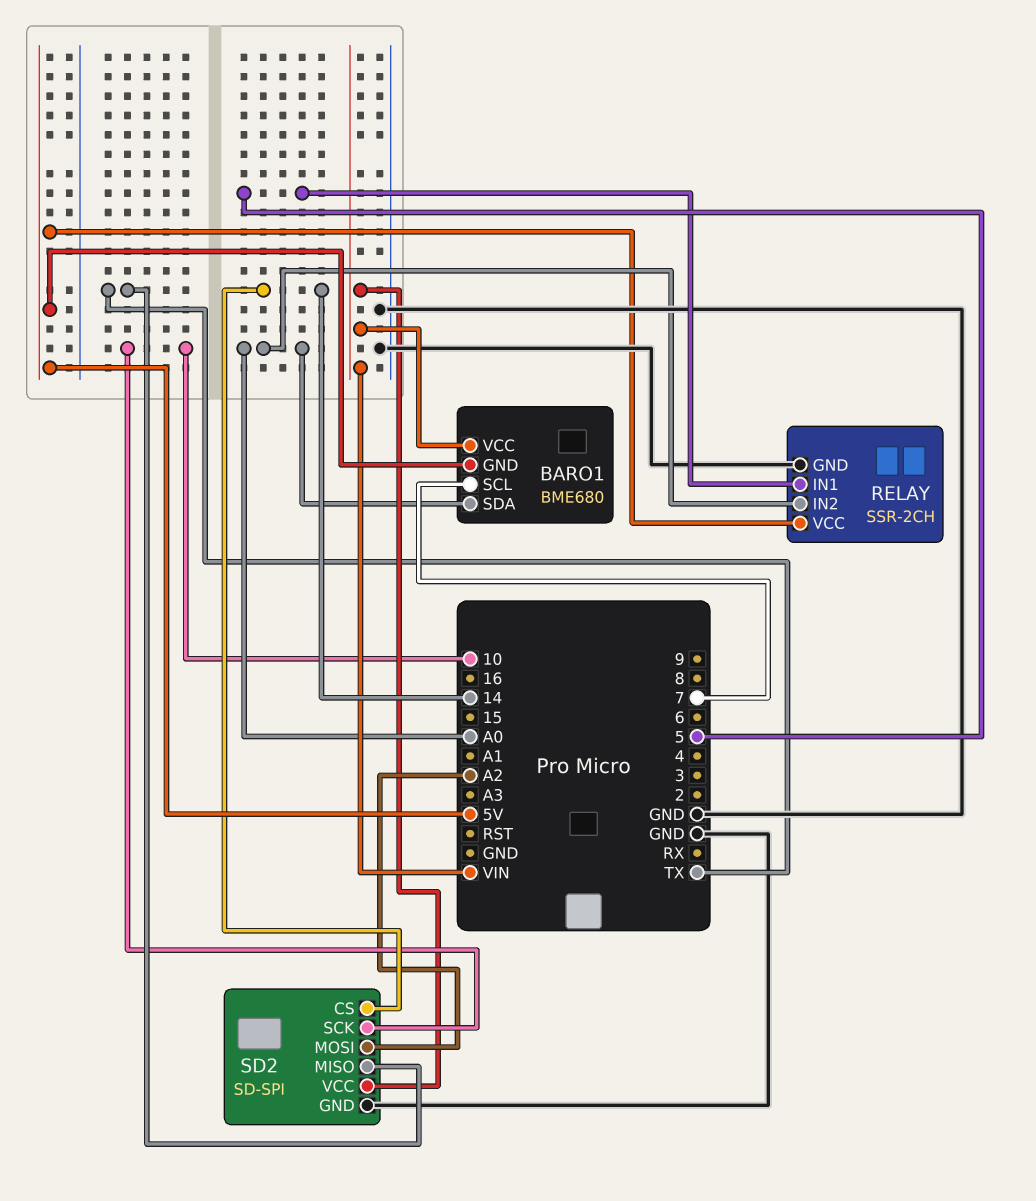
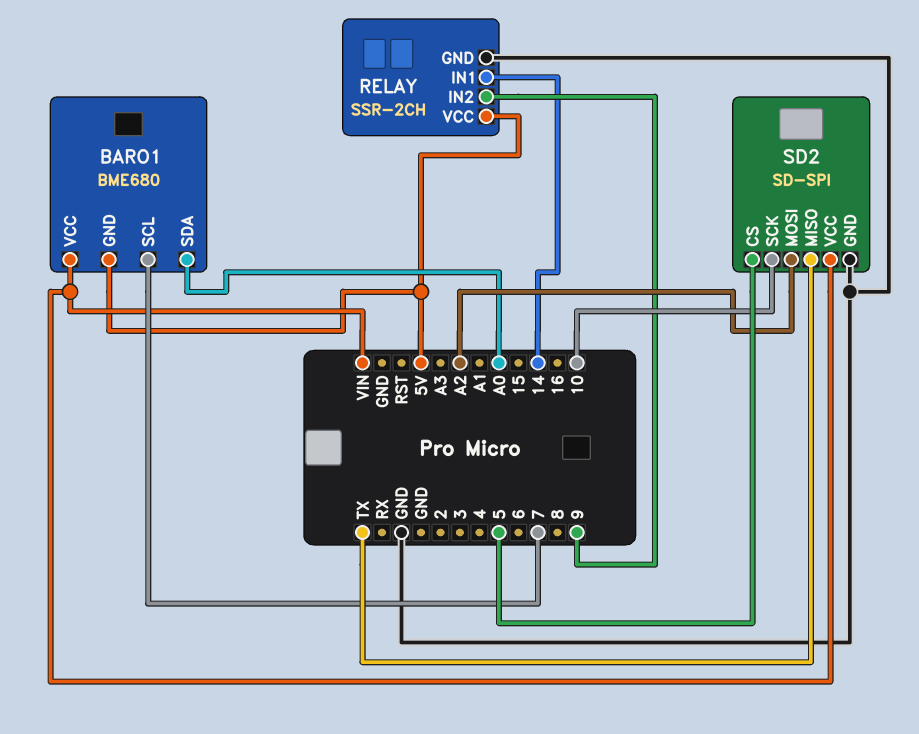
RELAY pin IN1: 5 -> 14
RELAY pin IN2: A0 -> 9
SD2 pin CS: 14 -> 5

